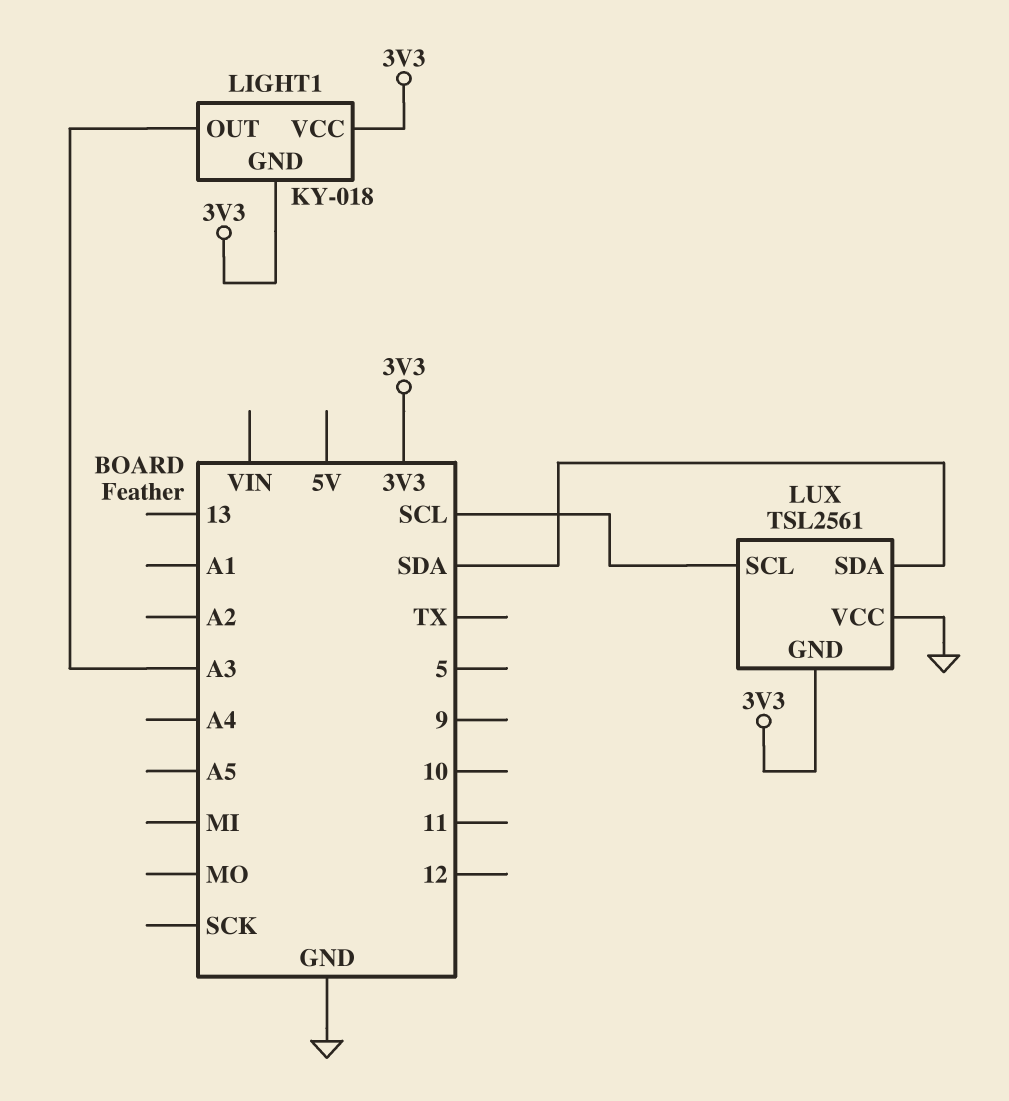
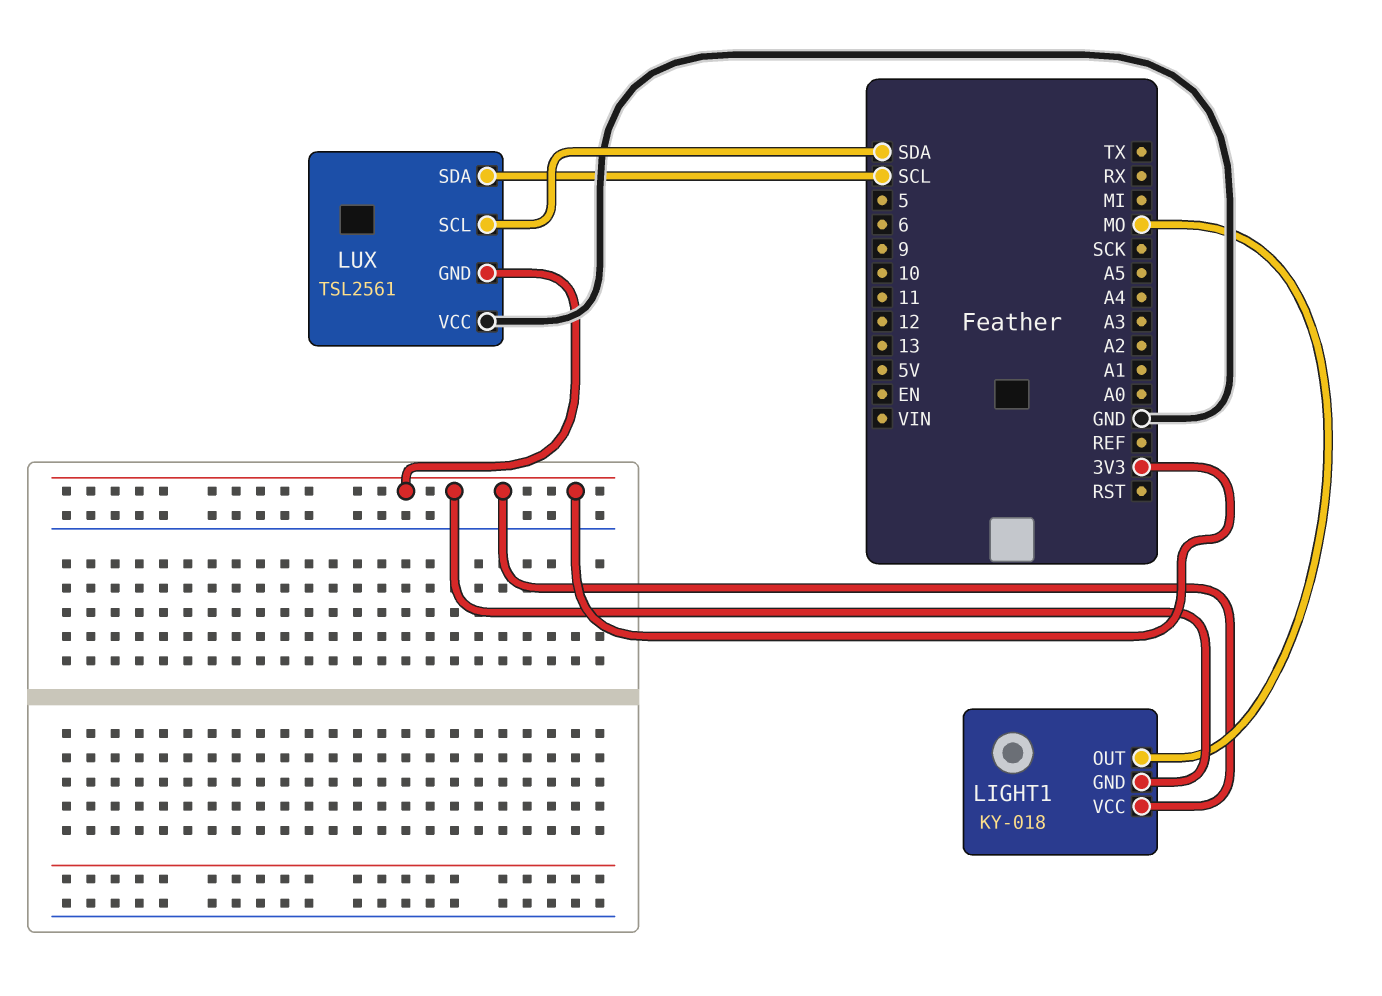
LIGHT1 pin OUT: A3 -> MO
LUX pin SCL: SCL -> SDA
LUX pin SDA: SDA -> SCL

